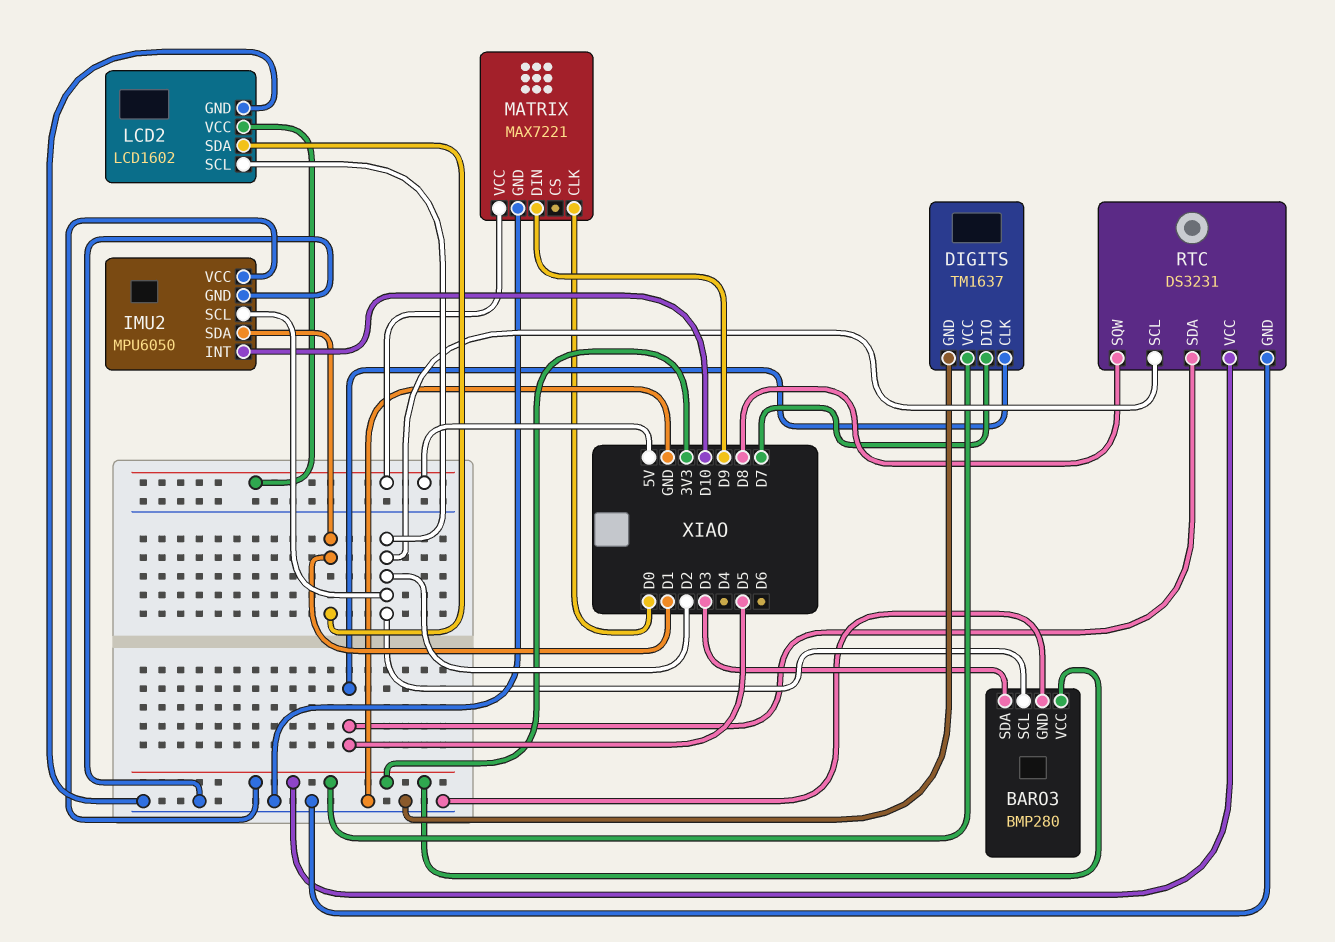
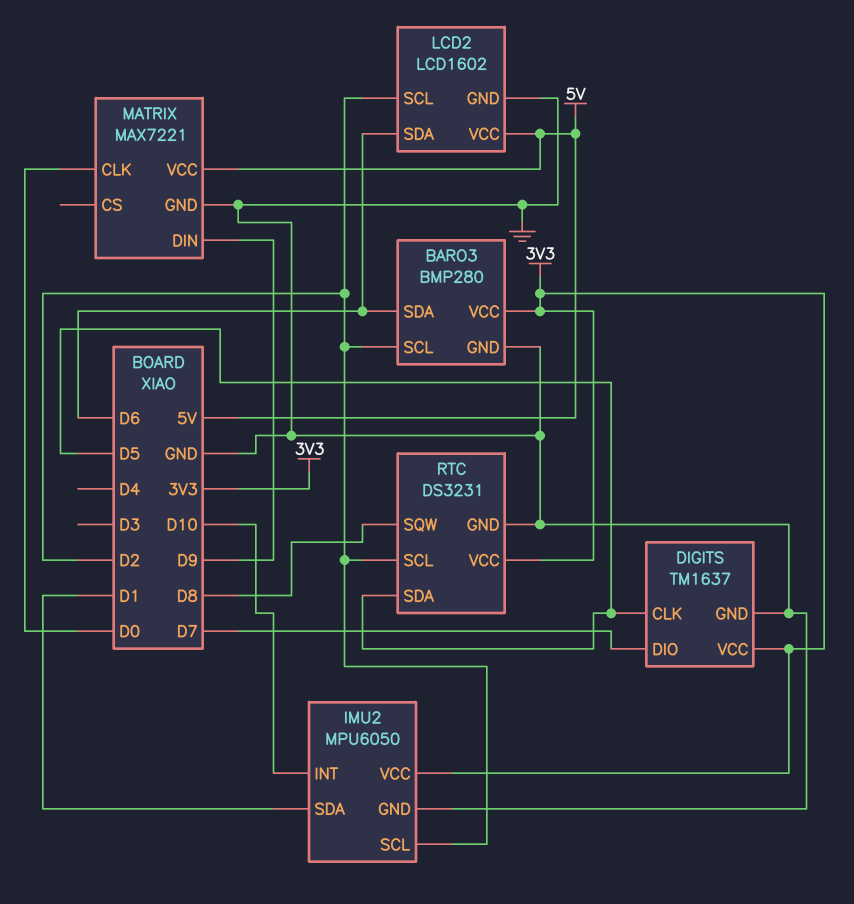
BARO3 pin SDA: D3 -> D6
LCD2 pin SDA: D1 -> D6

